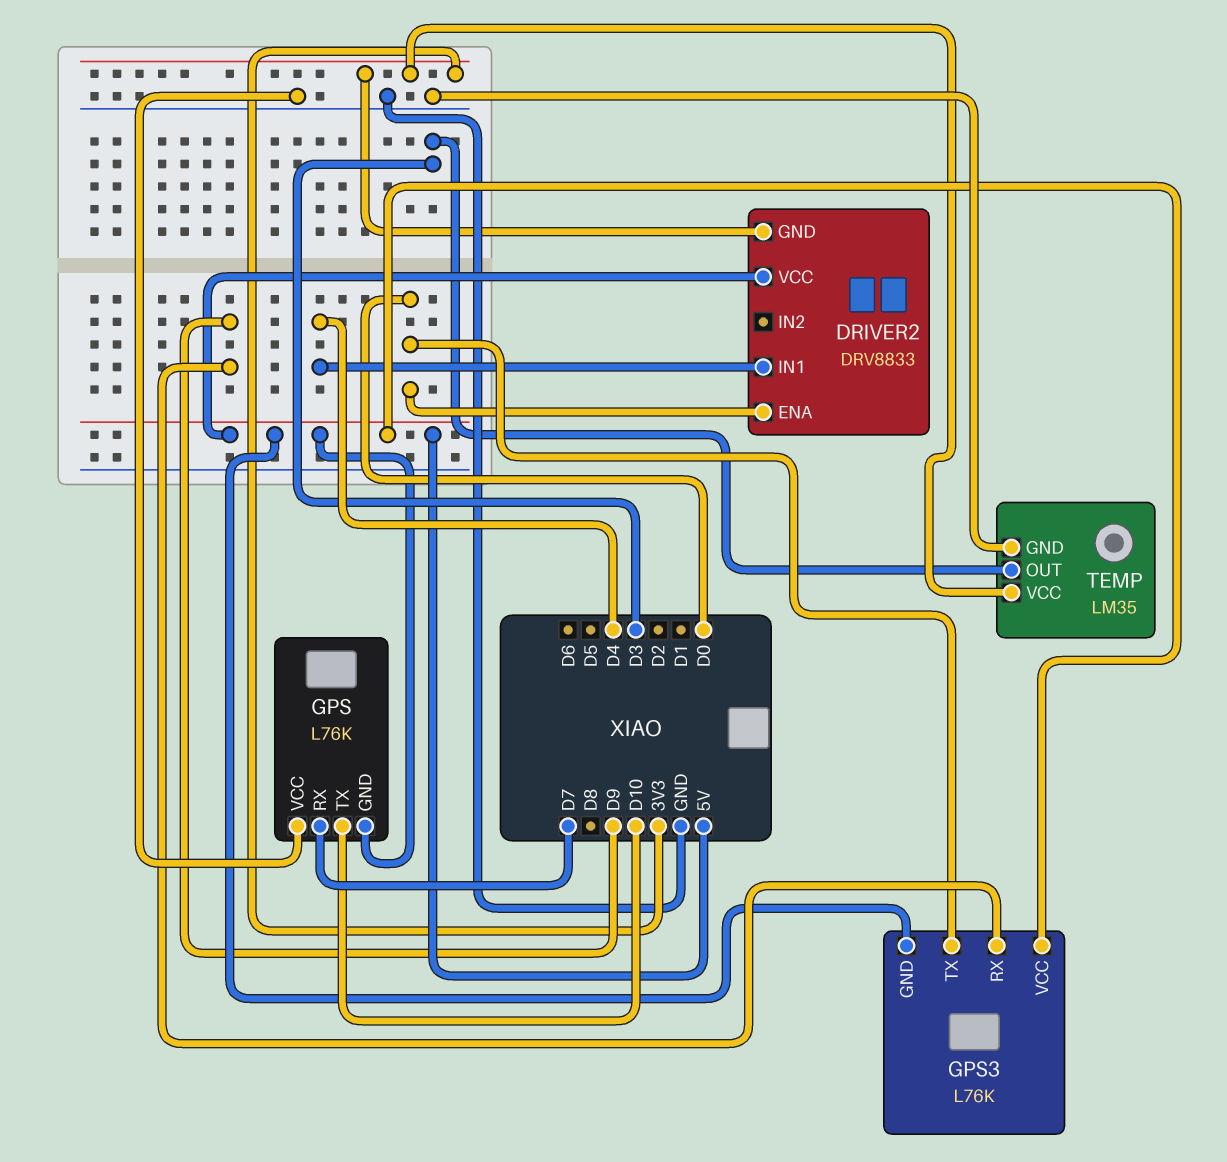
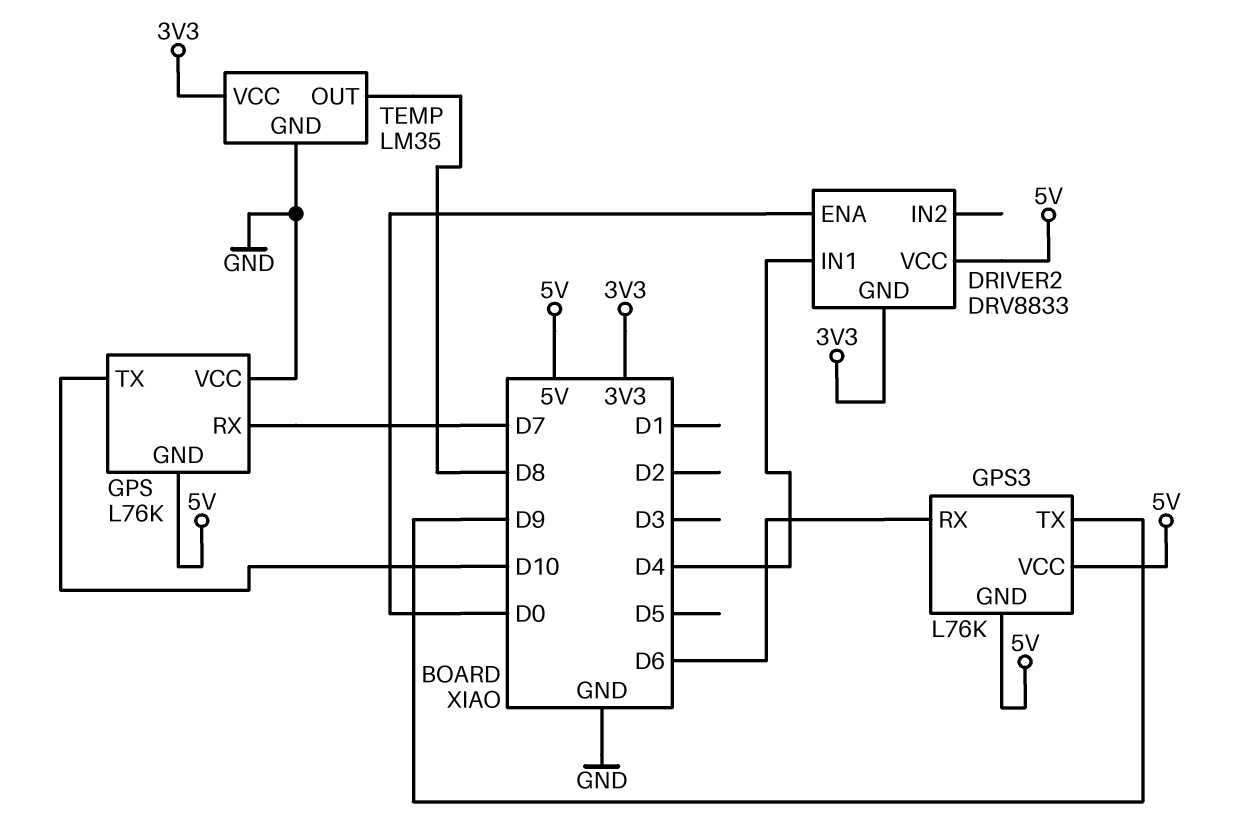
GPS3 pin RX: D9 -> D6
GPS3 pin TX: D0 -> D9
TEMP pin OUT: D3 -> D8

